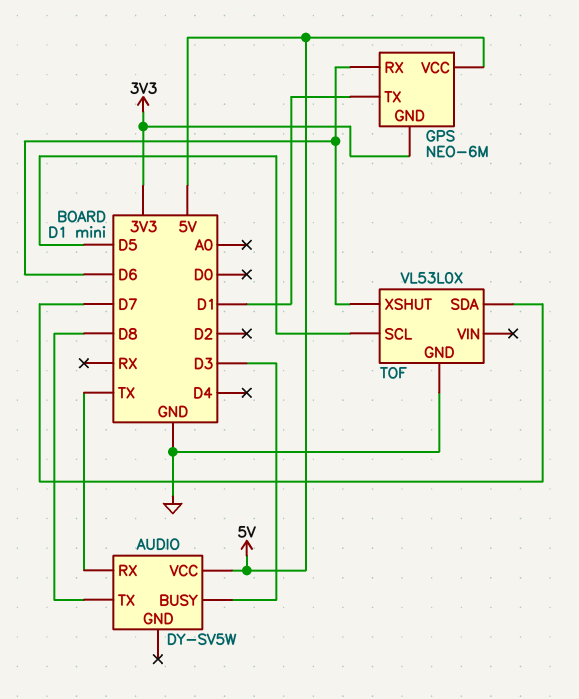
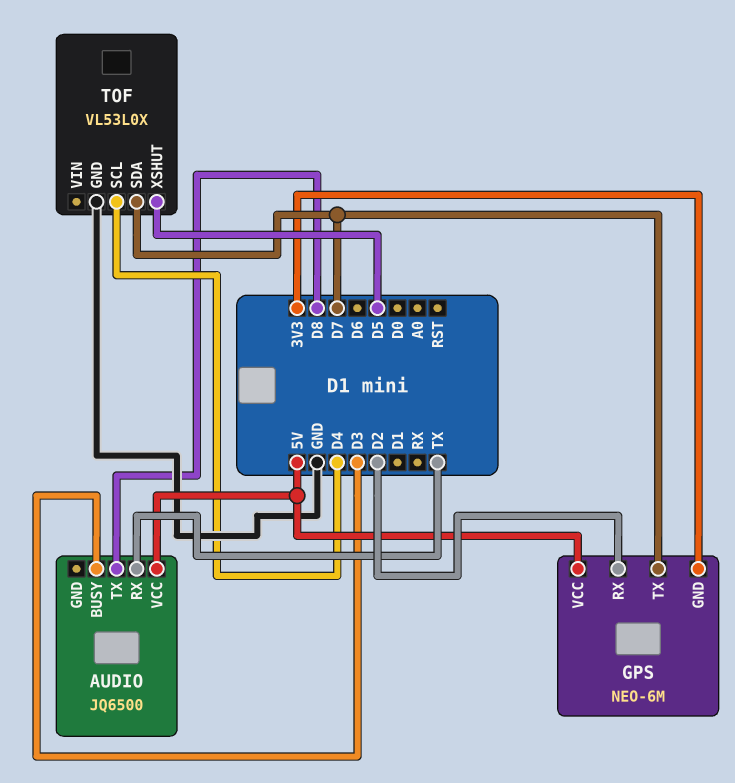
AUDIO: DY-SV5W -> JQ6500
GPS pin RX: D6 -> D2
GPS pin TX: D1 -> D7
TOF pin SCL: D5 -> D4
TOF pin XSHUT: D6 -> D5

